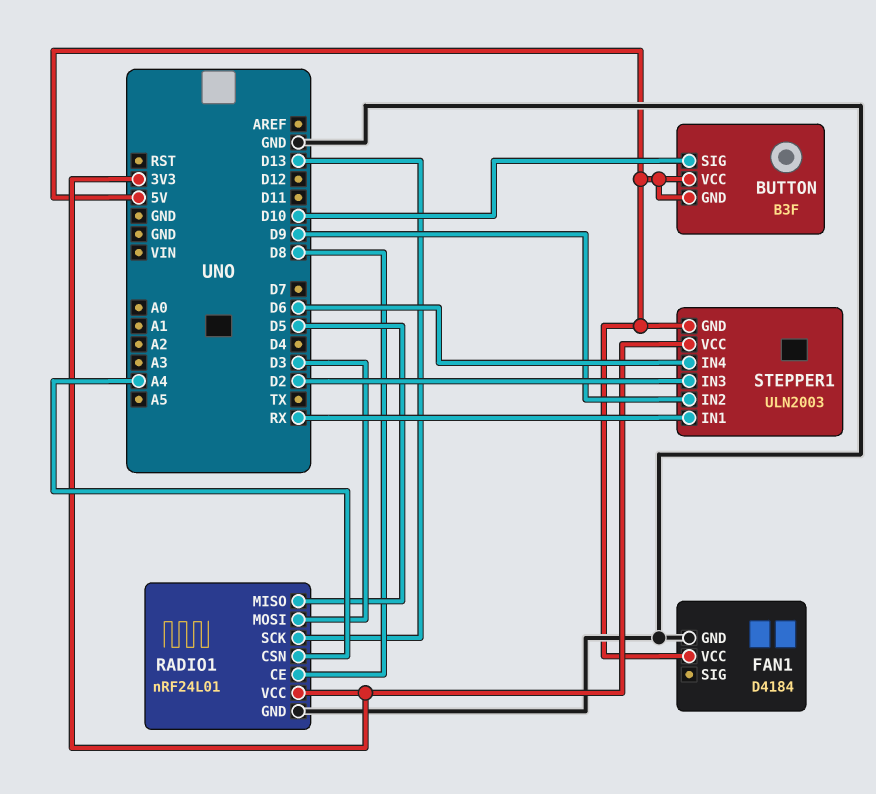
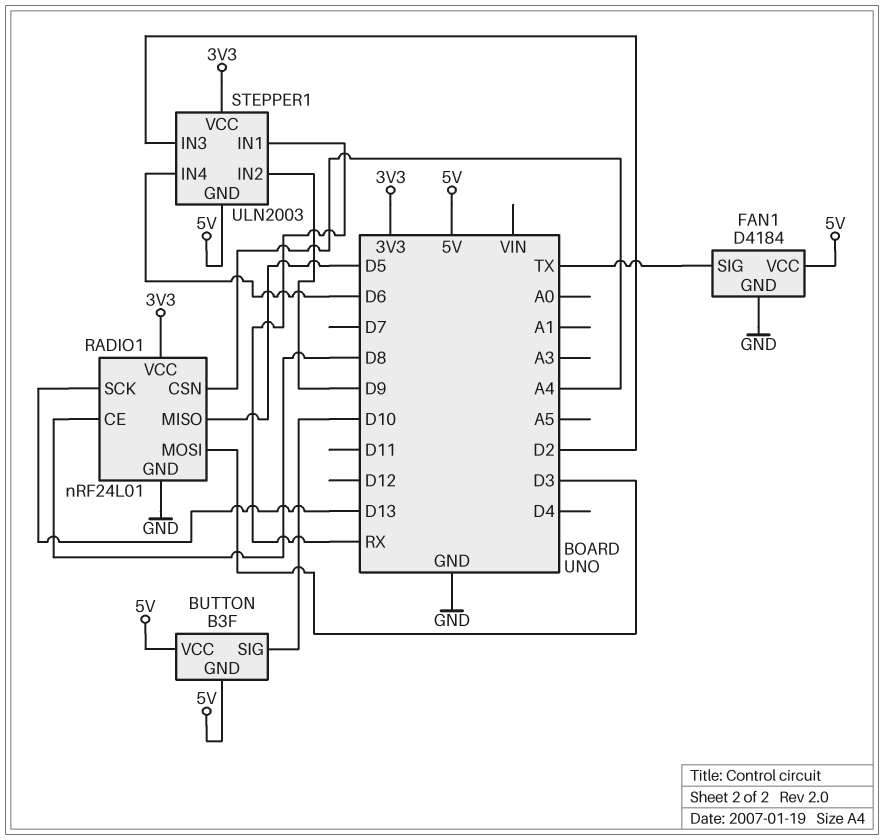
FAN1 pin SIG: none -> TX

